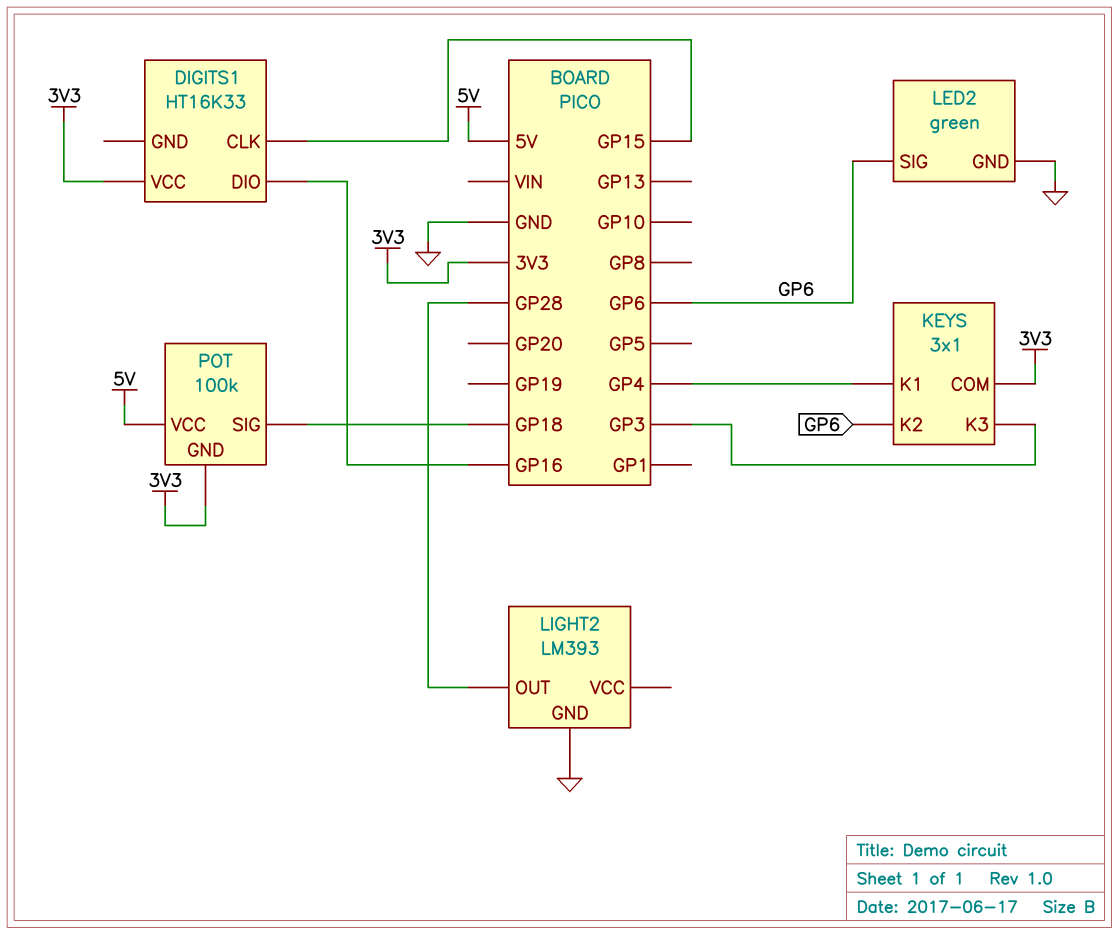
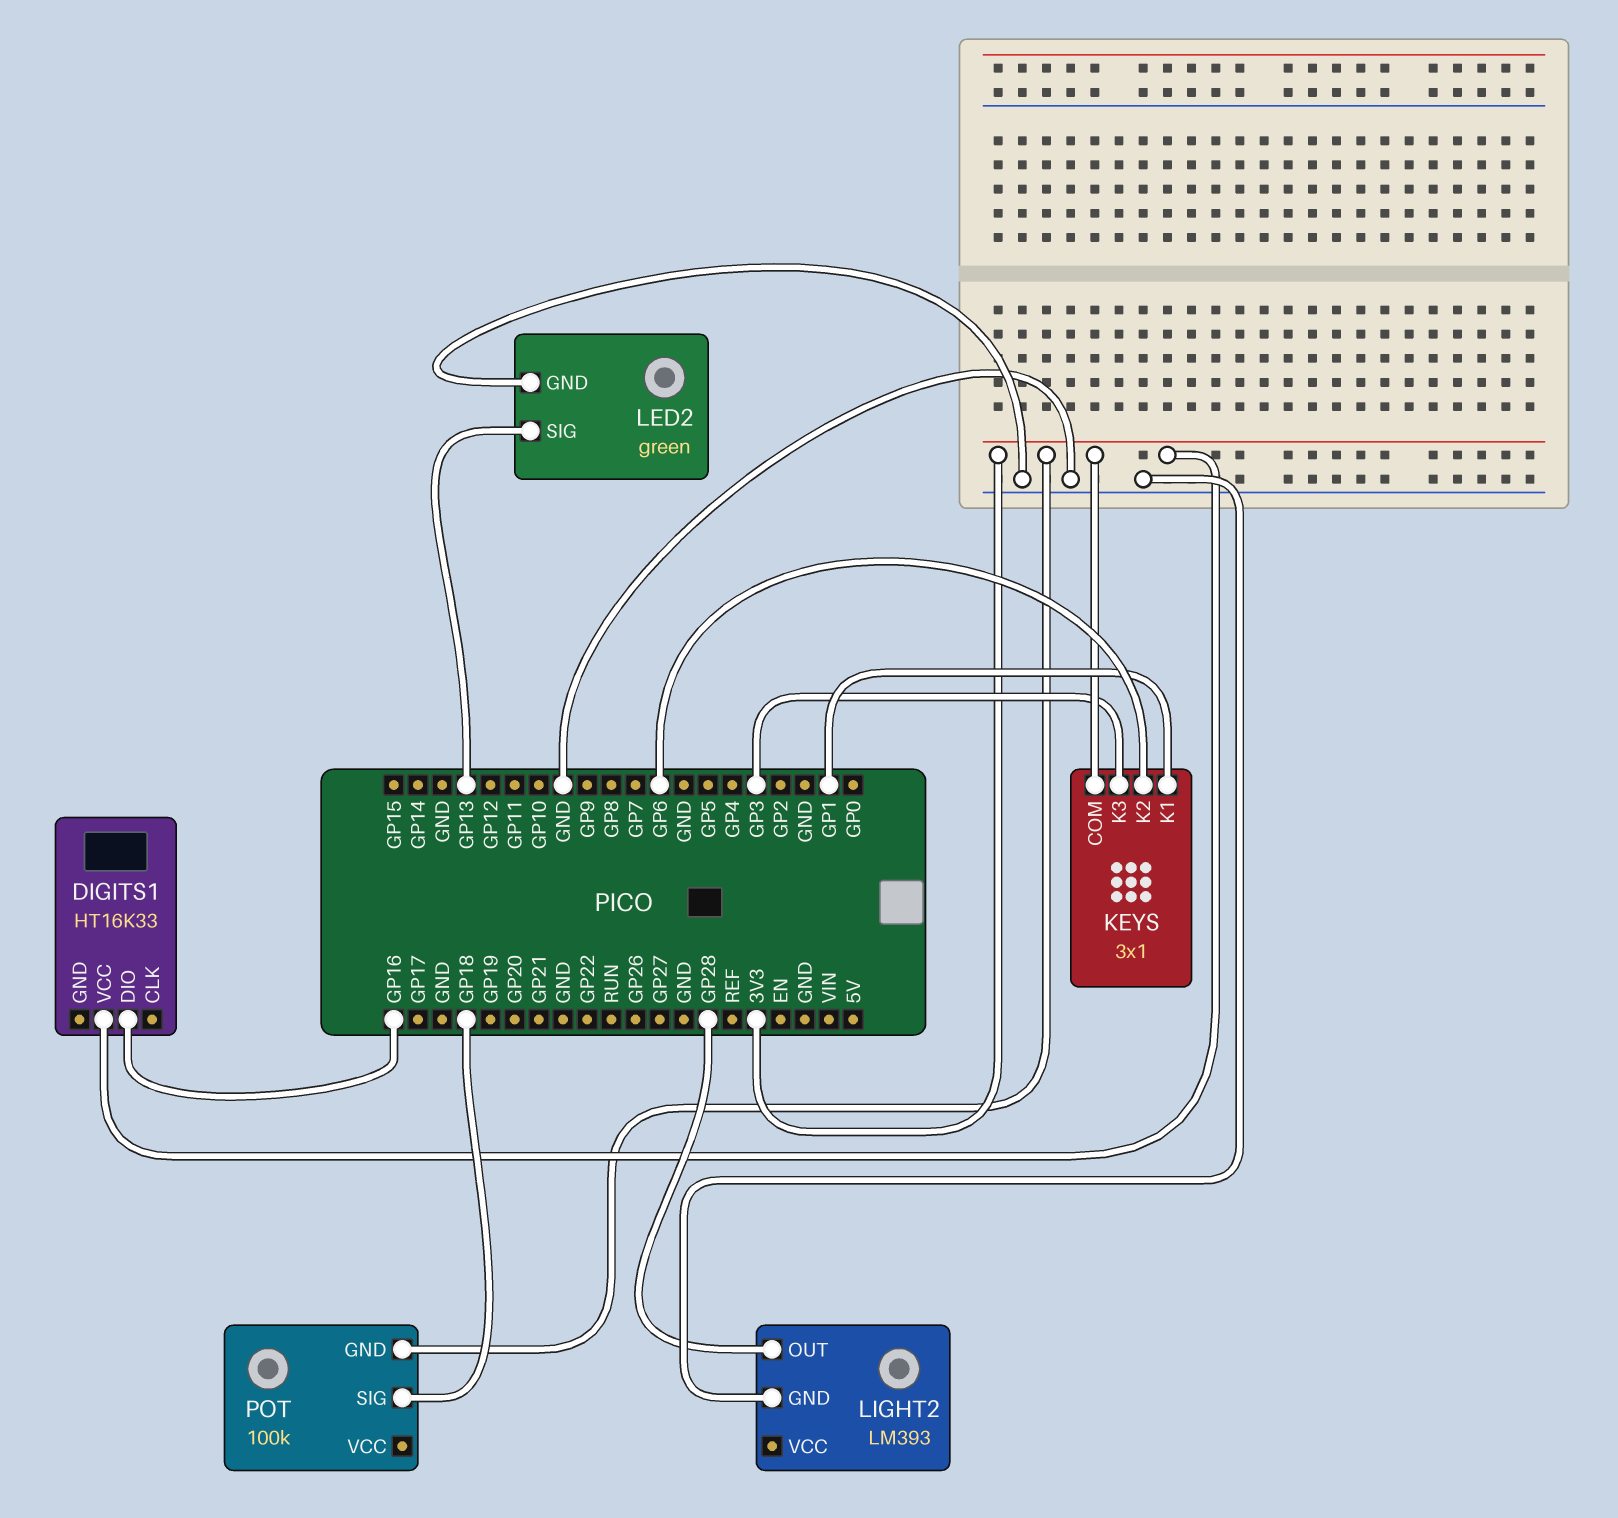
DIGITS1 pin CLK: GP15 -> none
KEYS pin K1: GP4 -> GP1
LED2 pin SIG: GP6 -> GP13
POT pin VCC: 5V -> none

